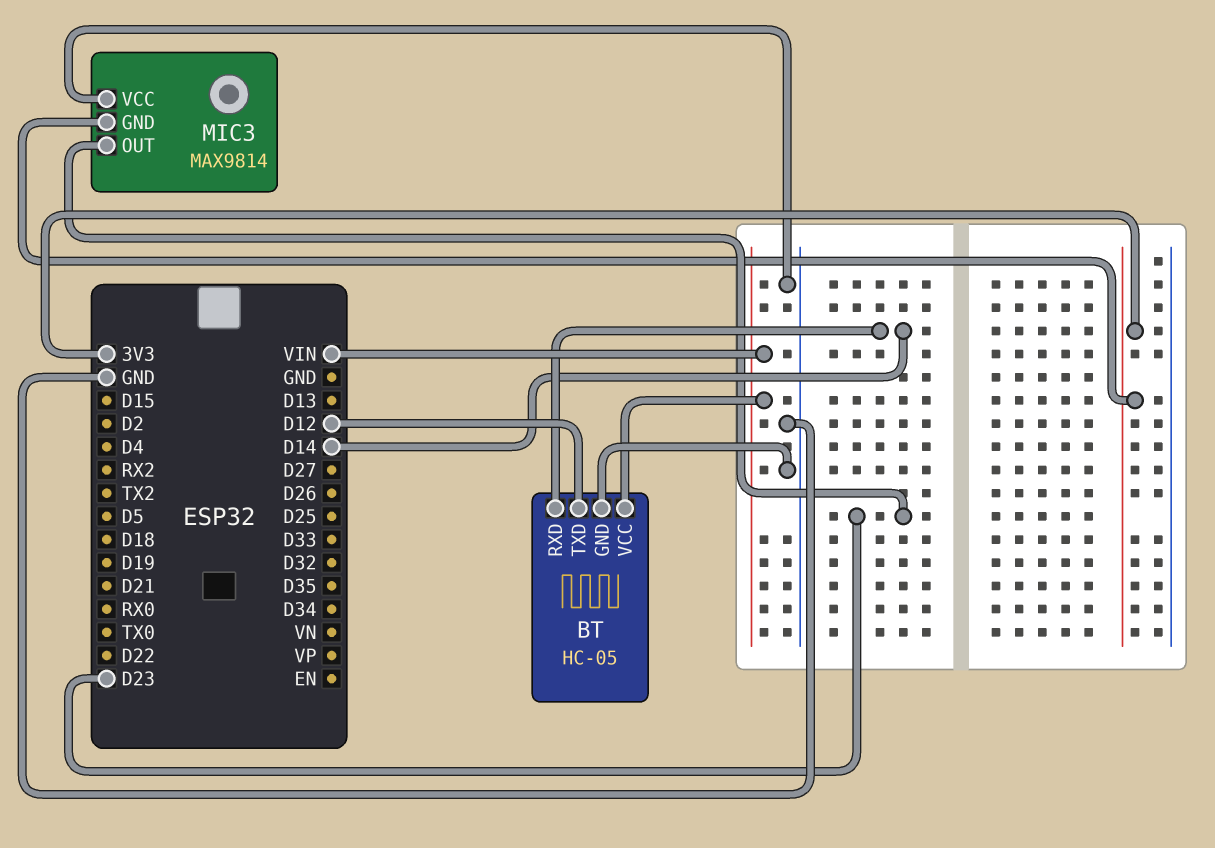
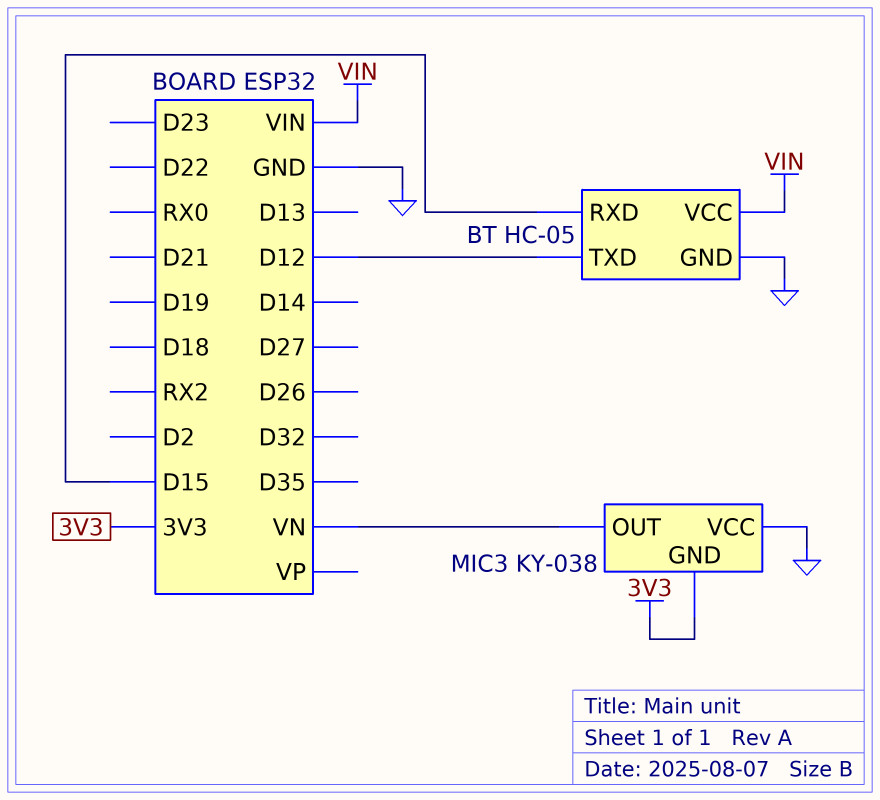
BT pin RXD: D14 -> D15
MIC3: MAX9814 -> KY-038
MIC3 pin OUT: D23 -> VN

